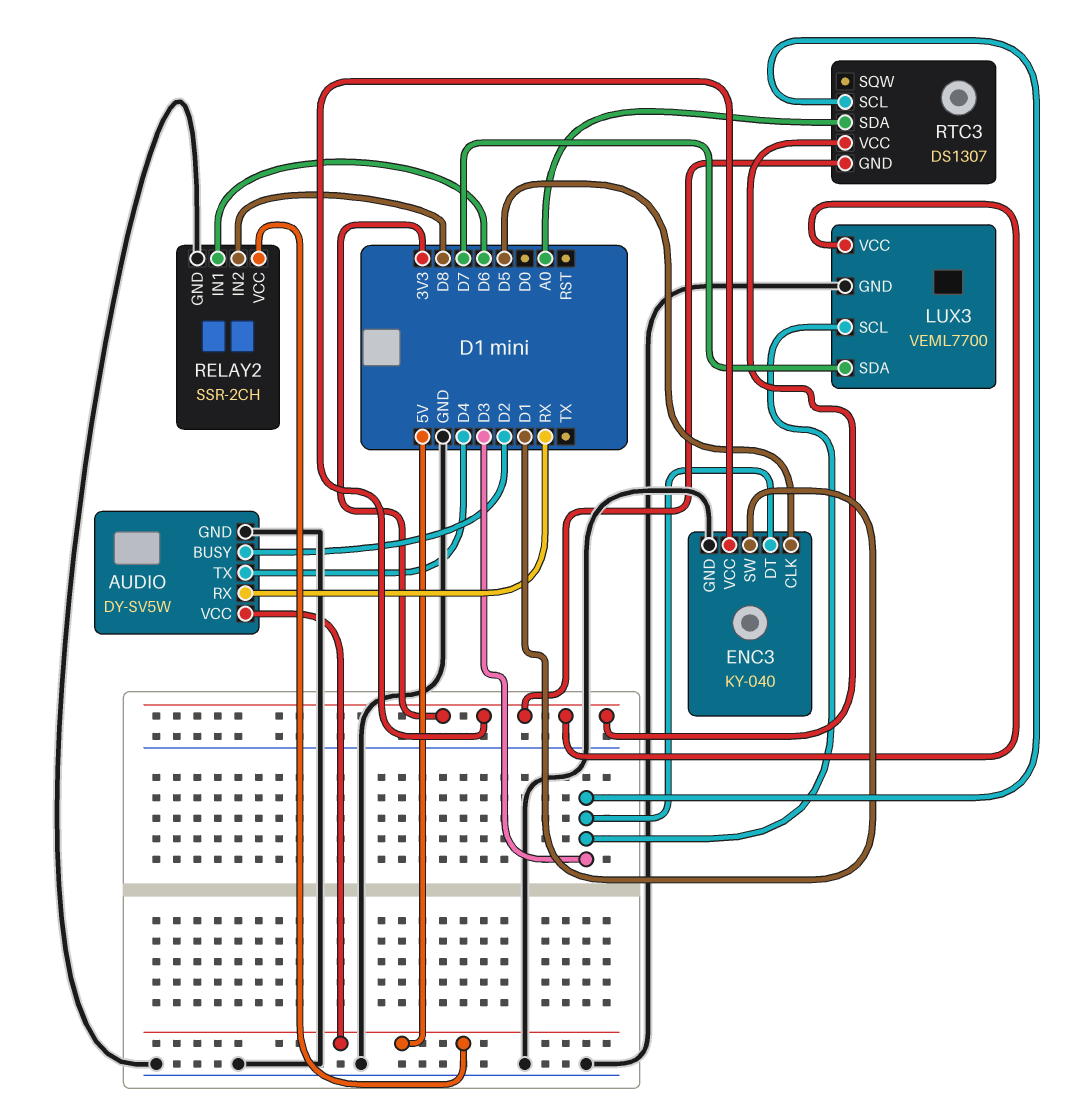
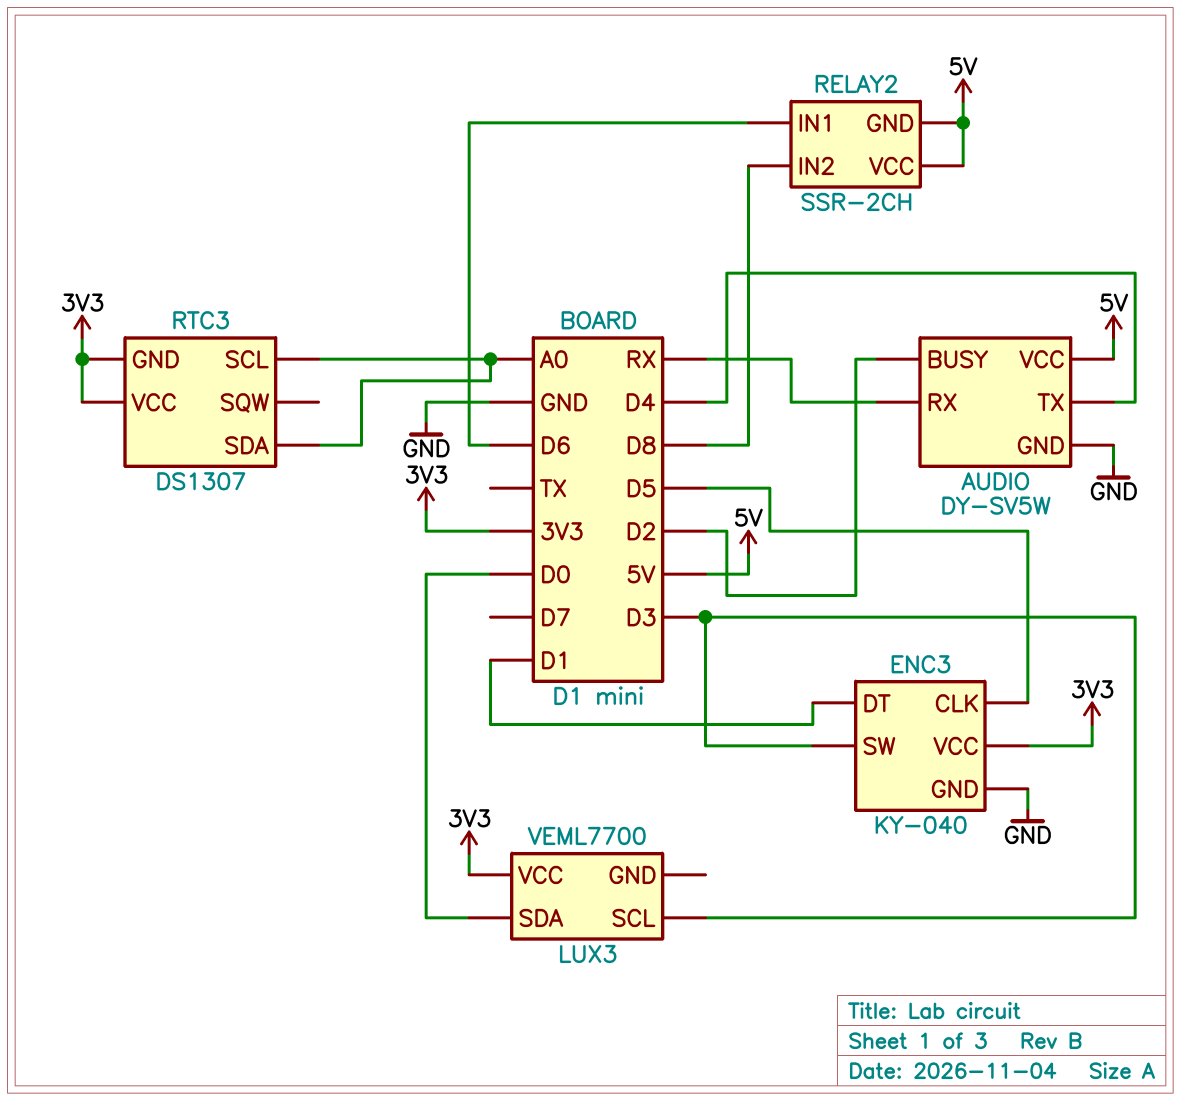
ENC3 pin DT: D3 -> D1
ENC3 pin SW: D1 -> D3
LUX3 pin GND: GND -> none
LUX3 pin SDA: D7 -> D0
RELAY2 pin GND: GND -> 5V
RTC3 pin SCL: D3 -> A0

